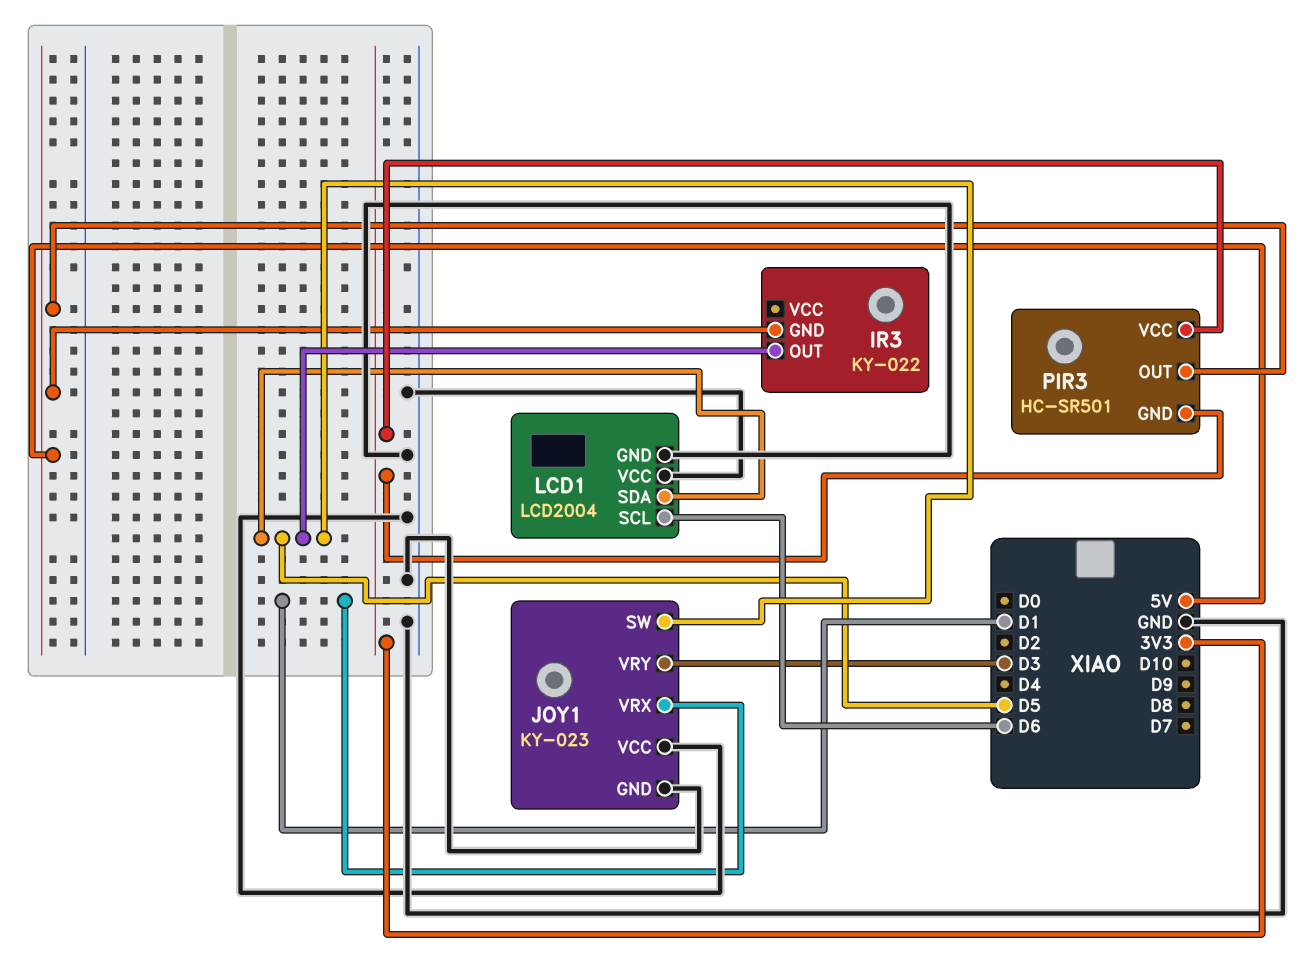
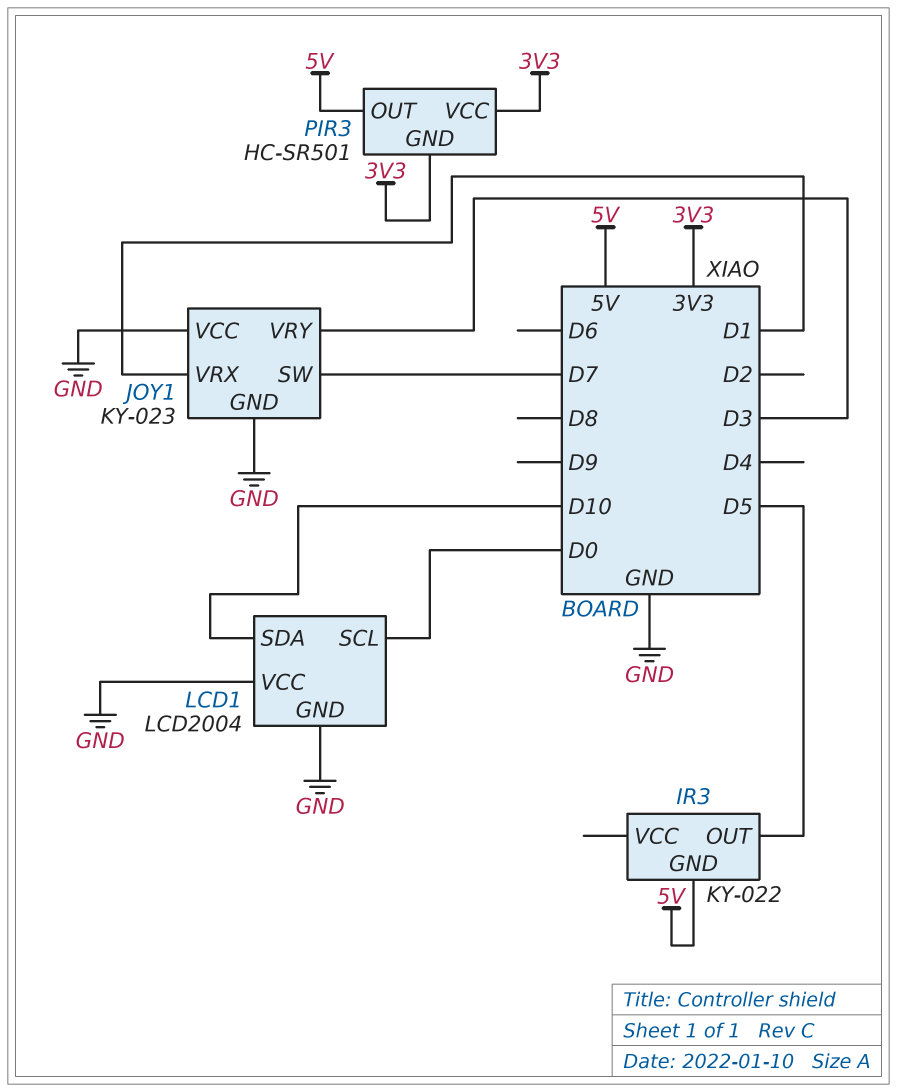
JOY1 pin SW: D5 -> D7
LCD1 pin SCL: D6 -> D0
LCD1 pin SDA: D5 -> D10

